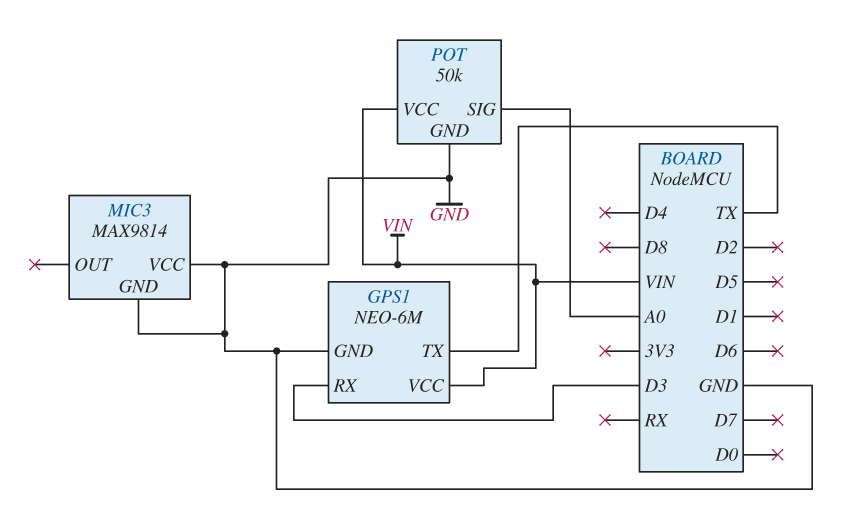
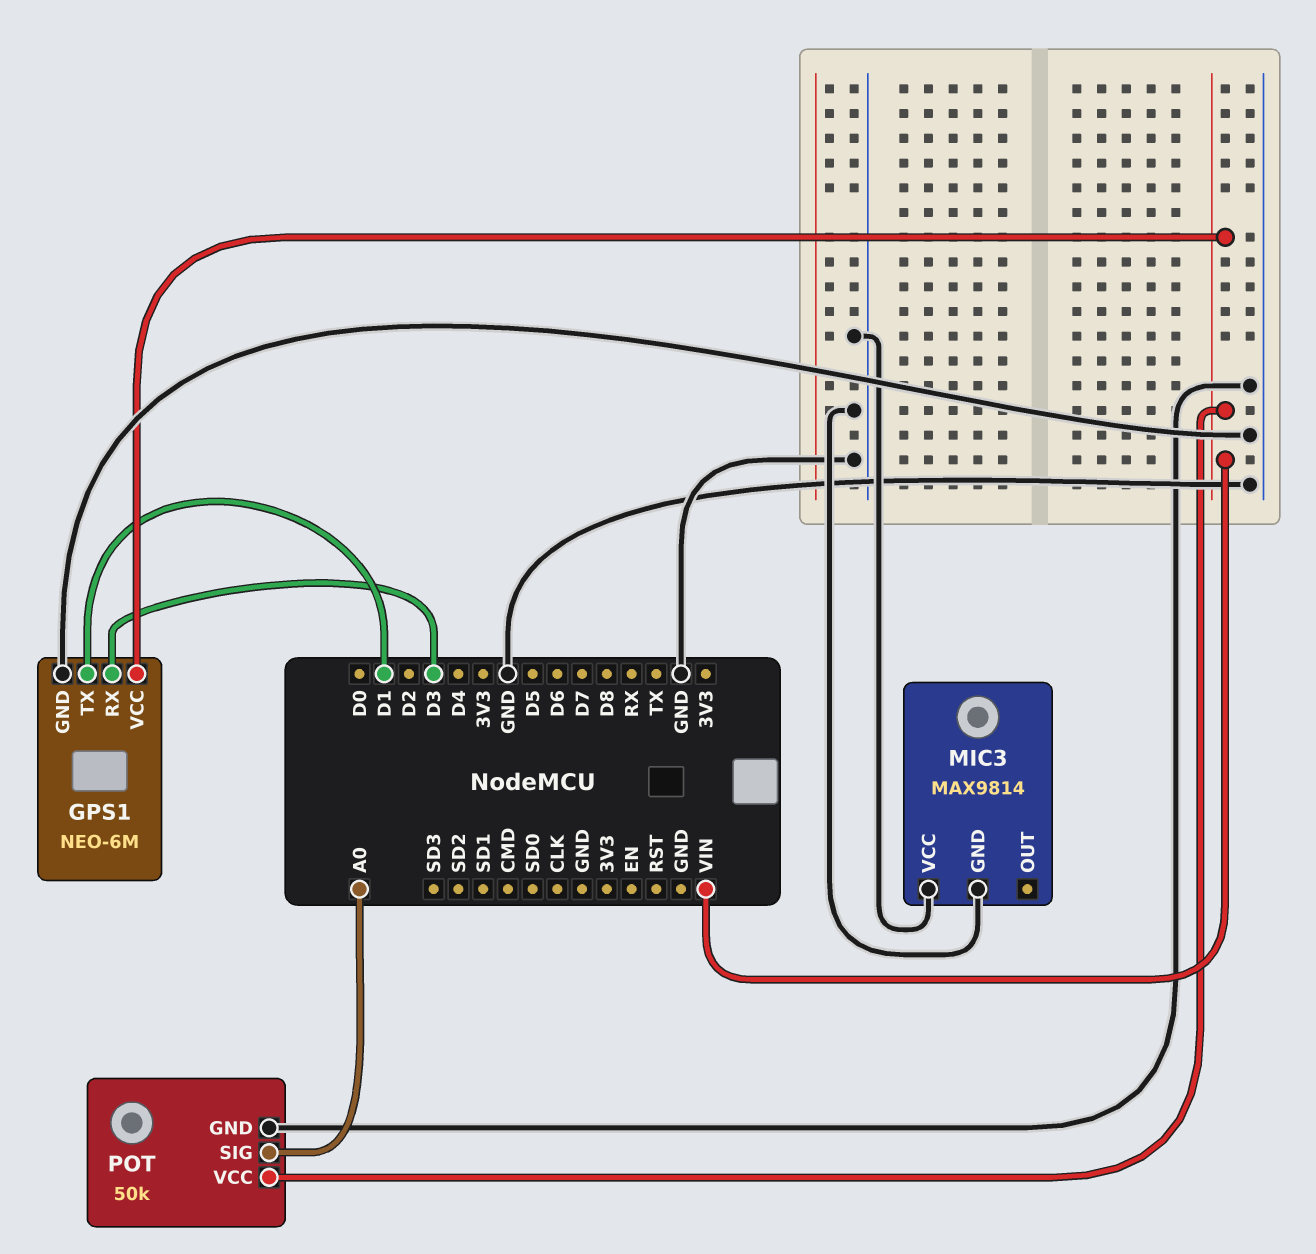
GPS1 pin TX: TX -> D1

